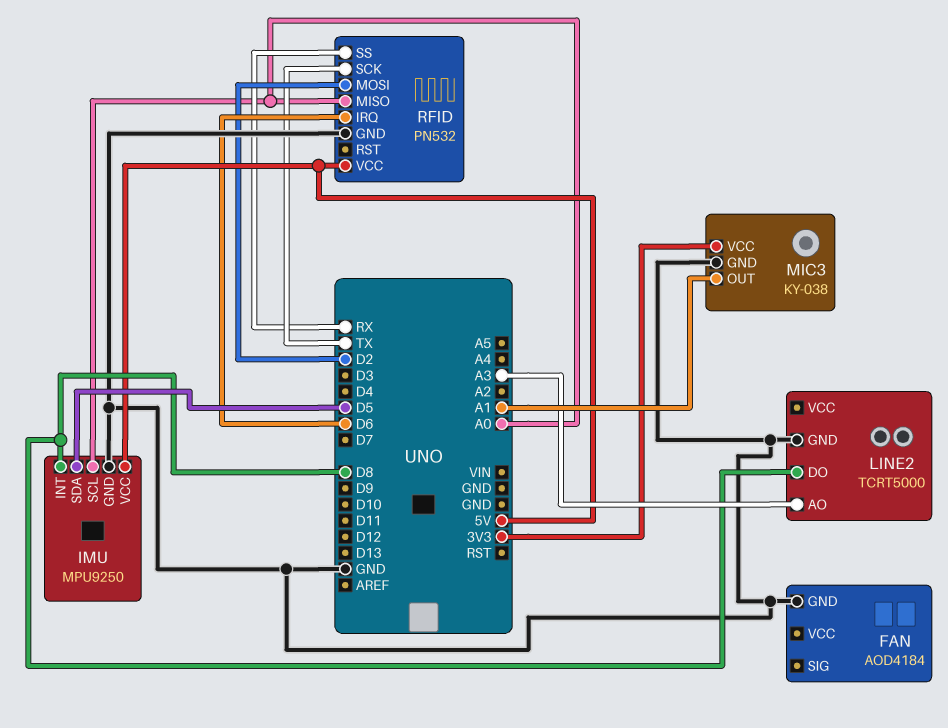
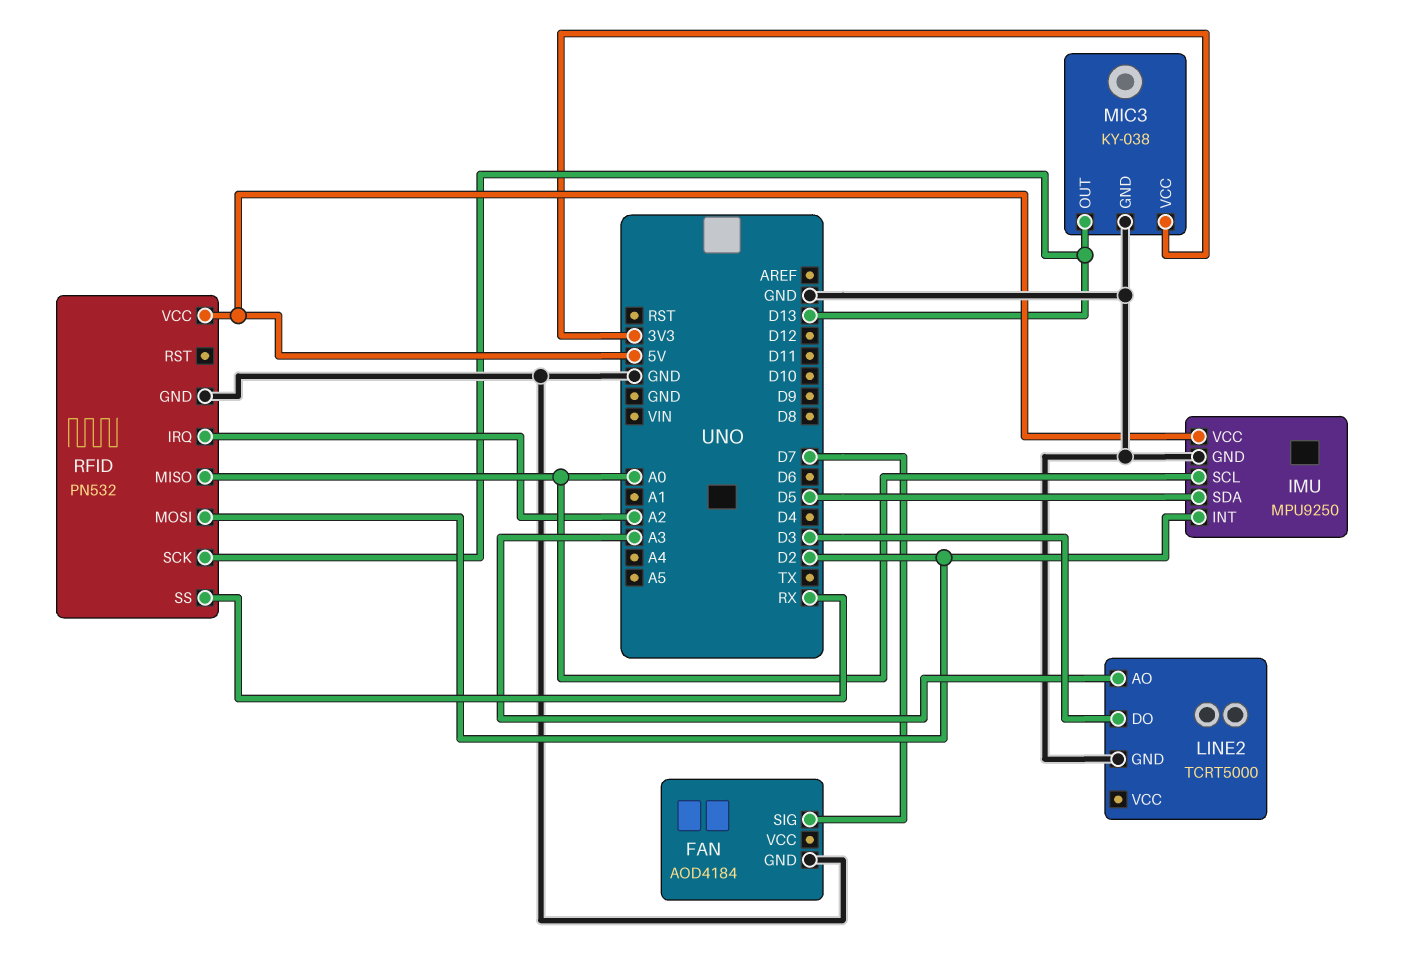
FAN pin SIG: none -> D7
IMU pin INT: D8 -> D2
LINE2 pin DO: D8 -> D3
MIC3 pin OUT: A1 -> D13
RFID pin IRQ: D6 -> A2
RFID pin SCK: TX -> D13

